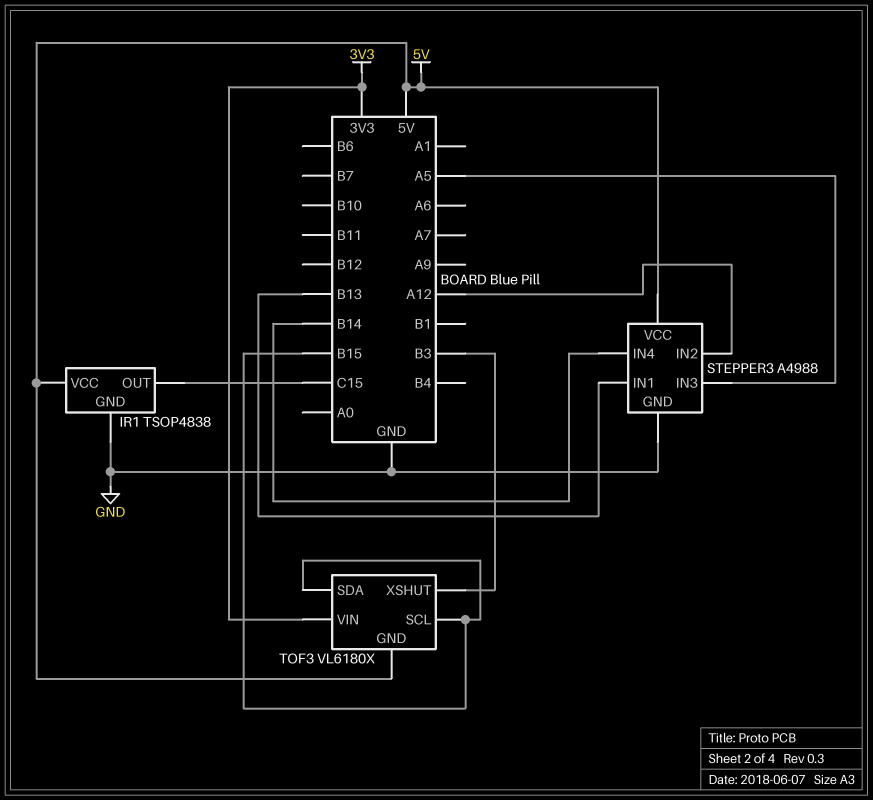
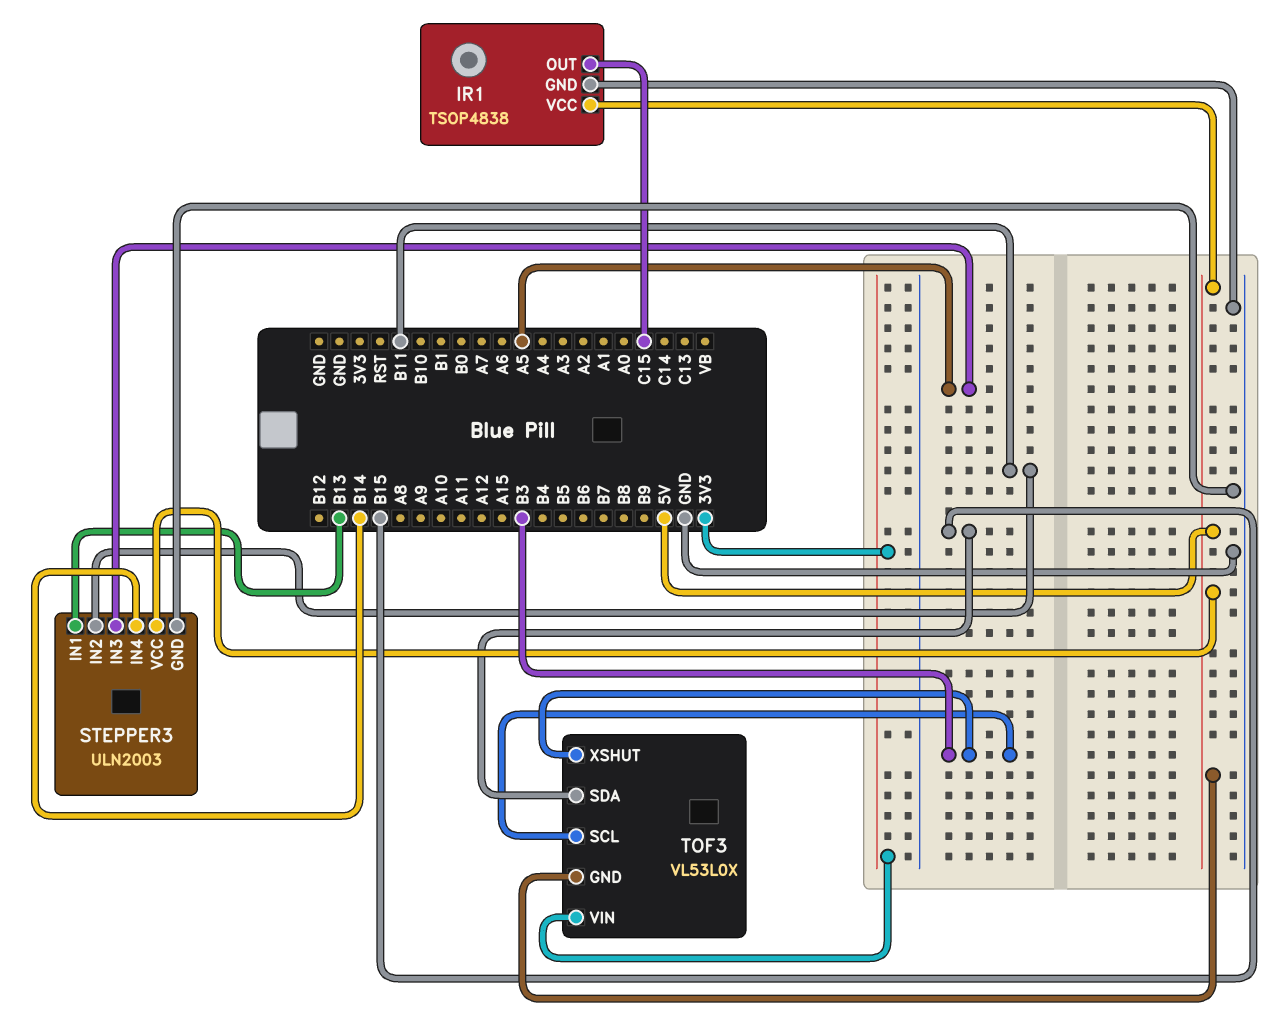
STEPPER3: A4988 -> ULN2003
STEPPER3 pin IN2: A12 -> B11
TOF3: VL6180X -> VL53L0X
TOF3 pin SCL: B15 -> B3

